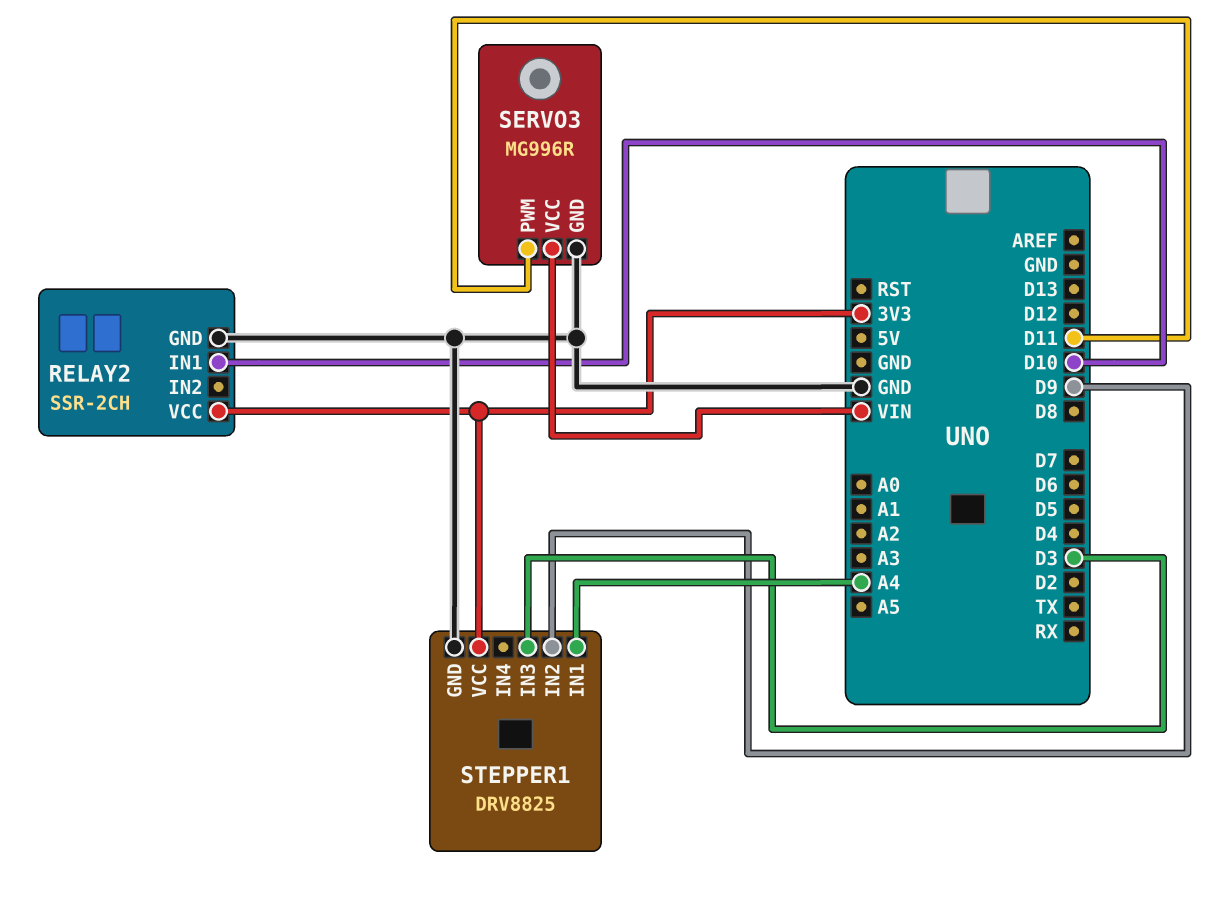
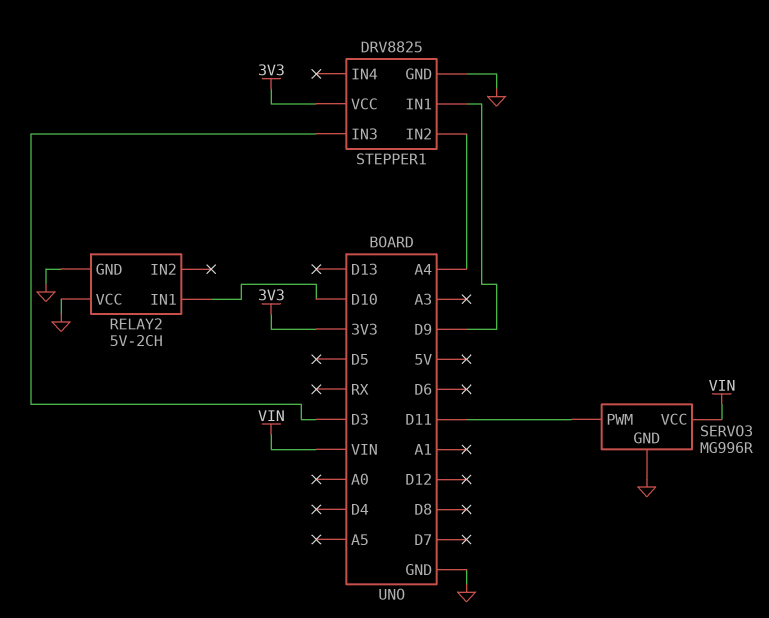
RELAY2: SSR-2CH -> 5V-2CH
RELAY2 pin VCC: 3V3 -> GND
STEPPER1 pin IN1: A4 -> D9
STEPPER1 pin IN2: D9 -> A4

